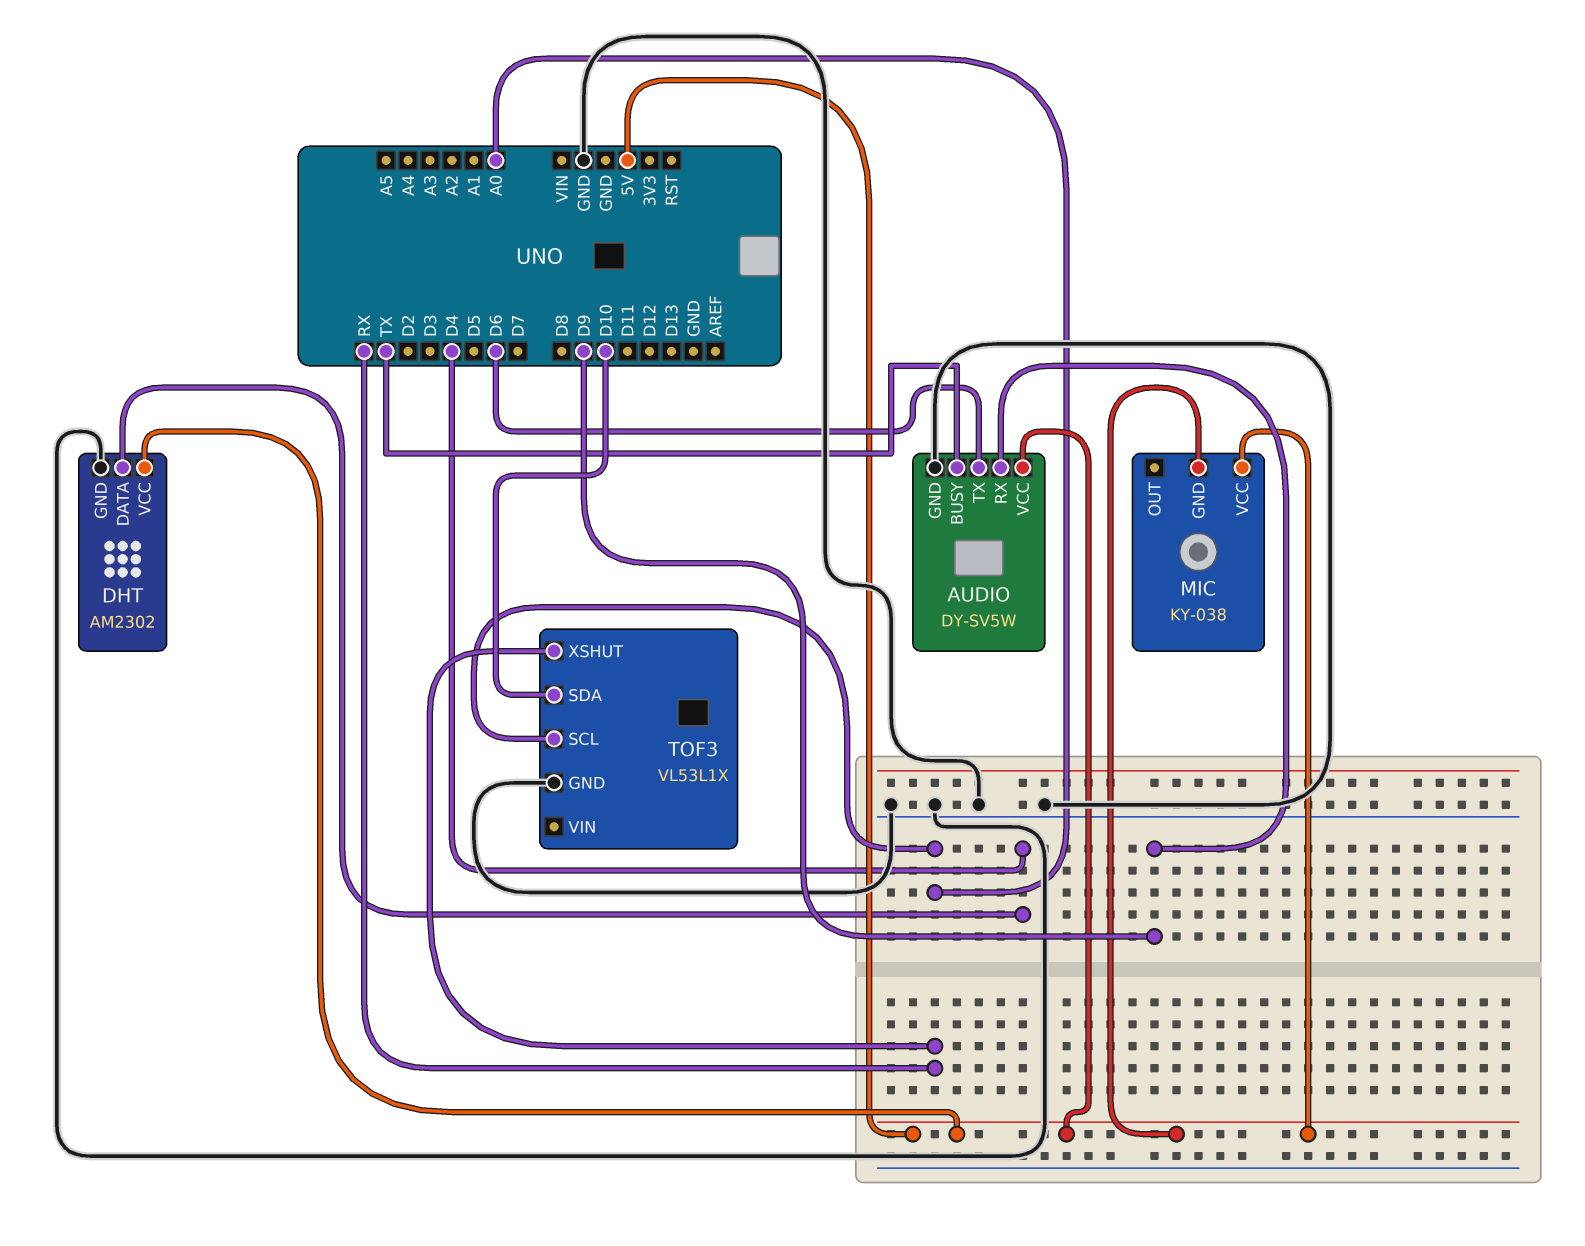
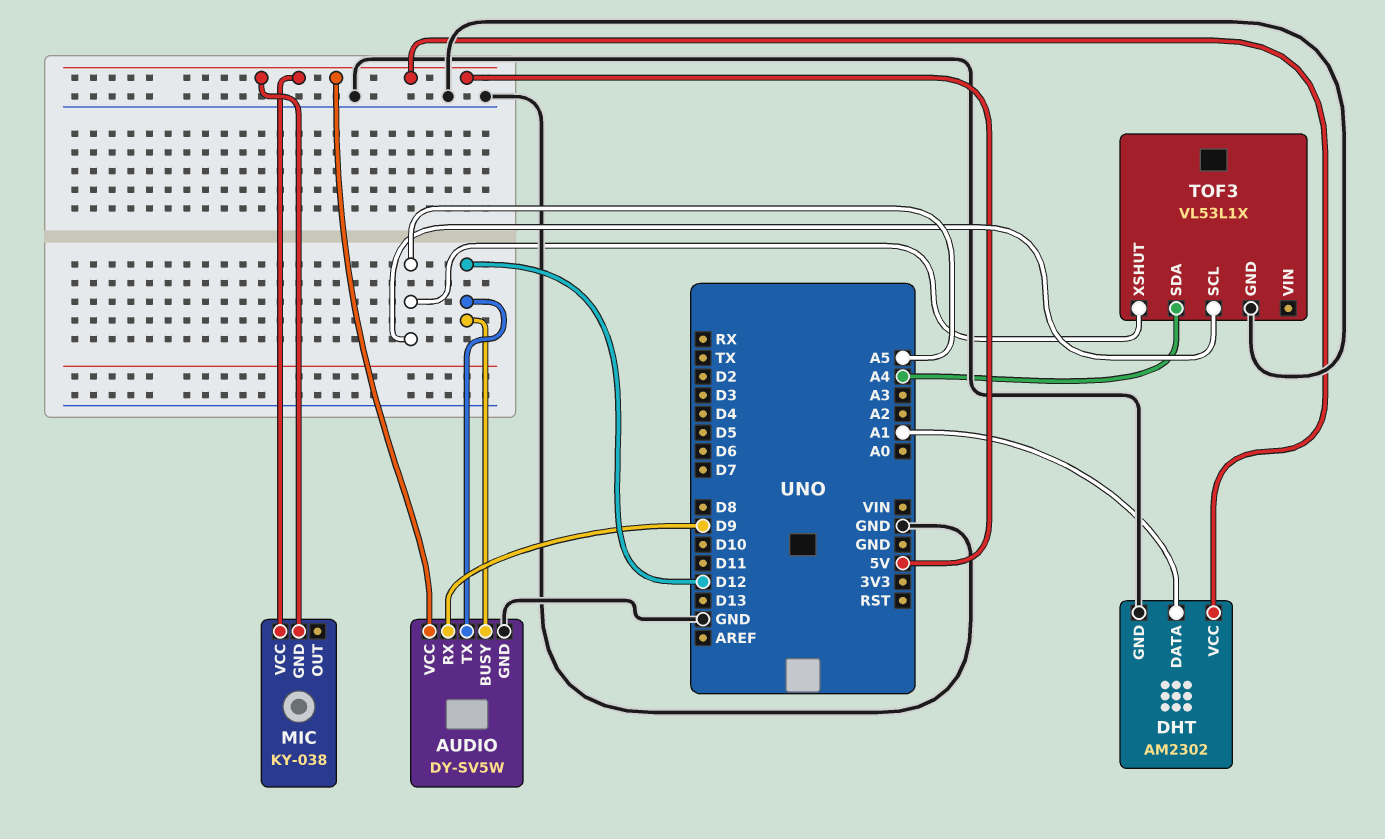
AUDIO pin BUSY: TX -> D12
AUDIO pin TX: D6 -> D12
DHT pin DATA: D4 -> A1
TOF3 pin SCL: A0 -> A5
TOF3 pin SDA: D10 -> A4
TOF3 pin XSHUT: RX -> A5

